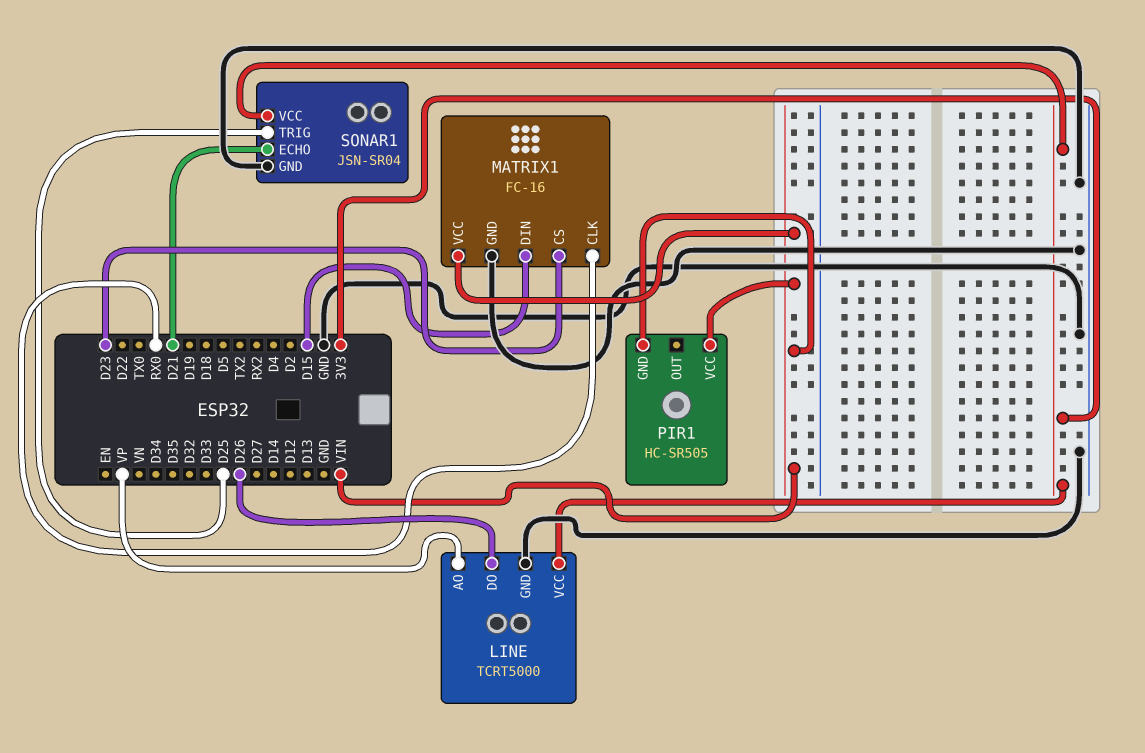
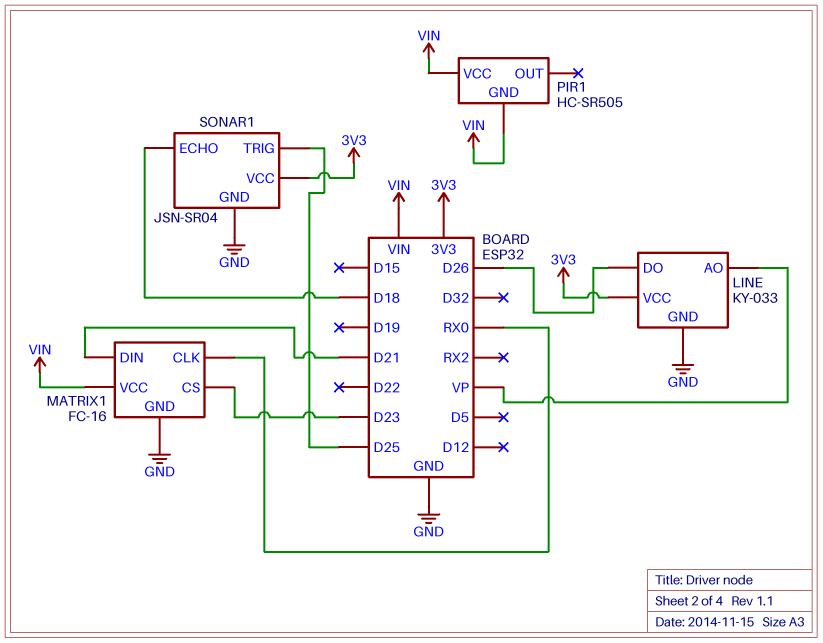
LINE: TCRT5000 -> KY-033
MATRIX1 pin DIN: D15 -> D21
SONAR1 pin ECHO: D21 -> D18

